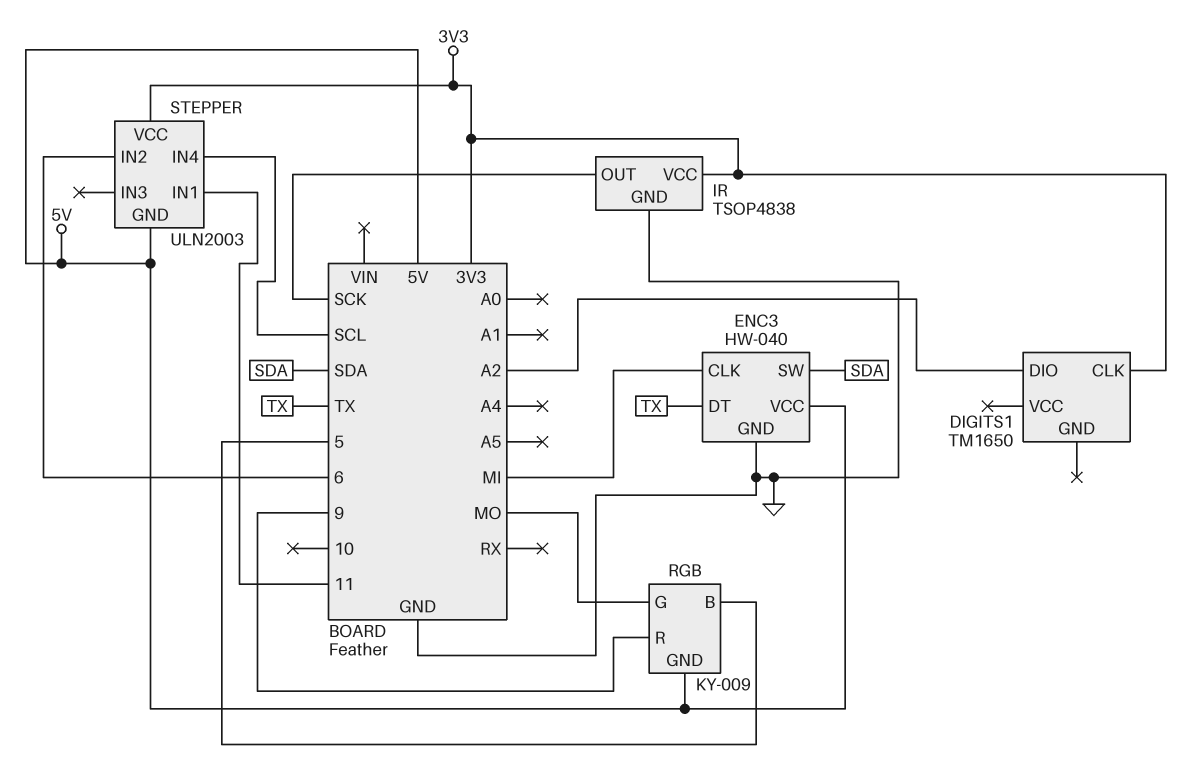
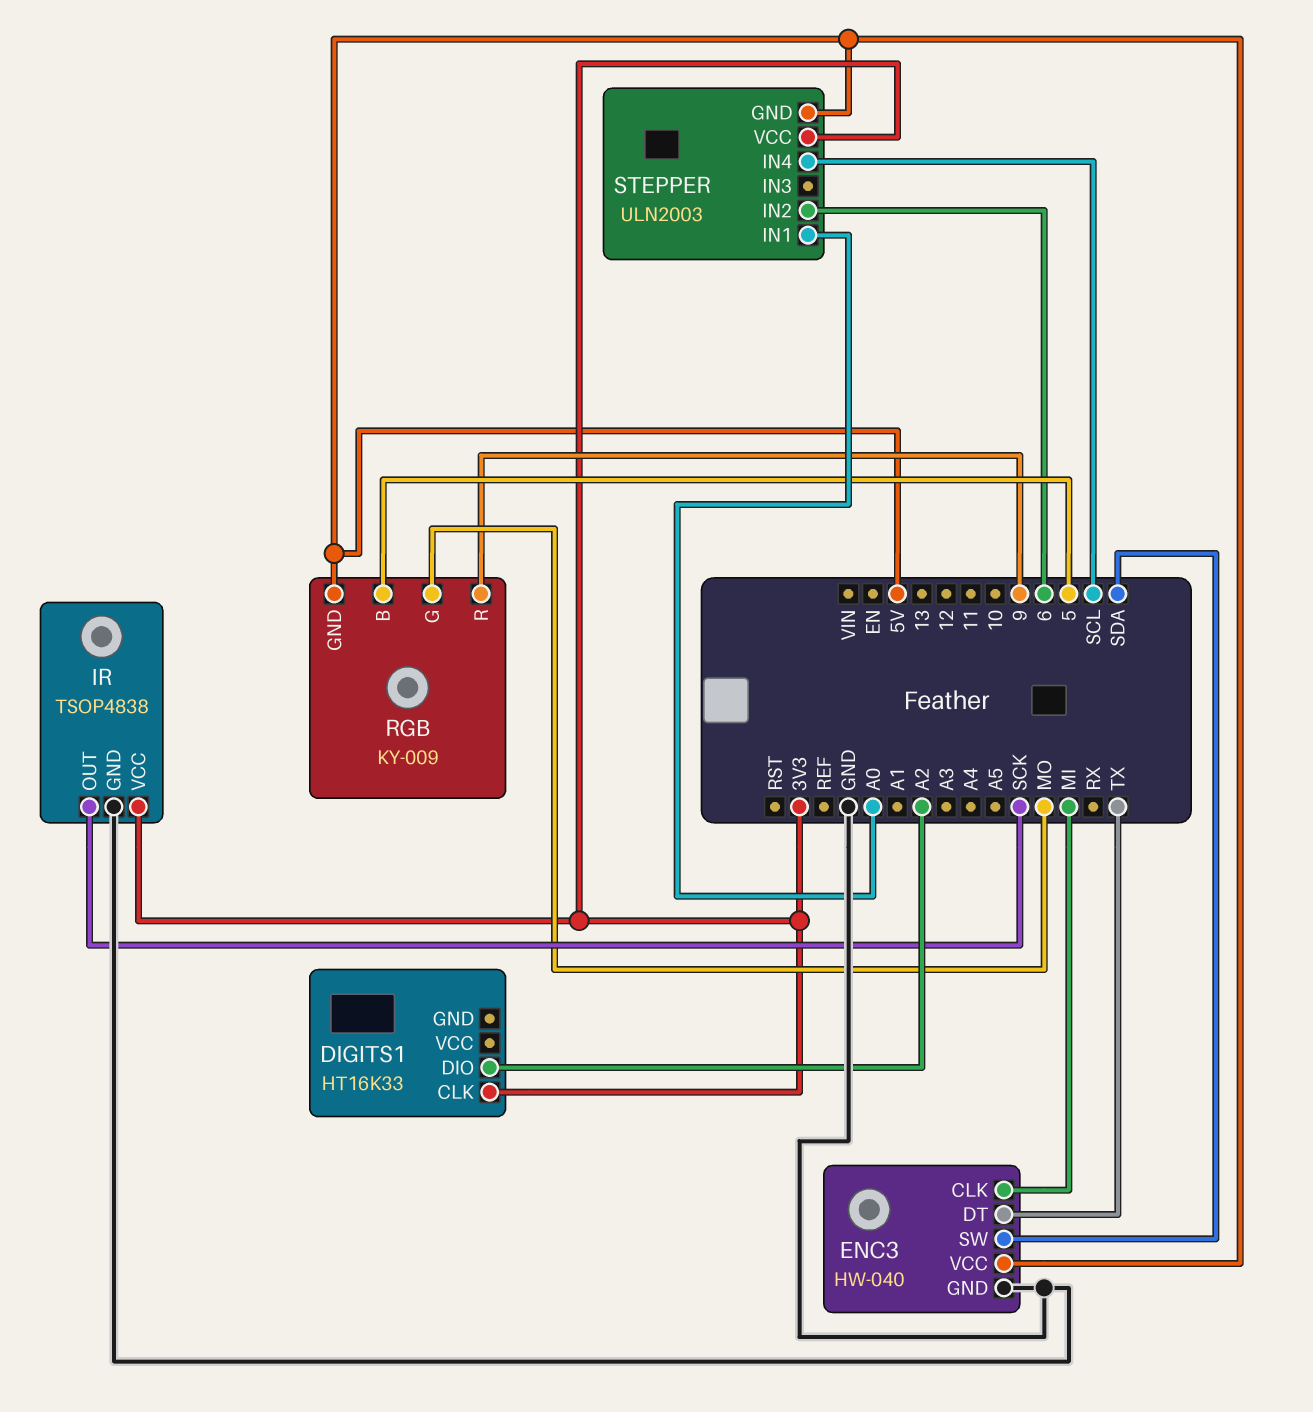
DIGITS1: TM1650 -> HT16K33
STEPPER pin IN1: 11 -> A0

